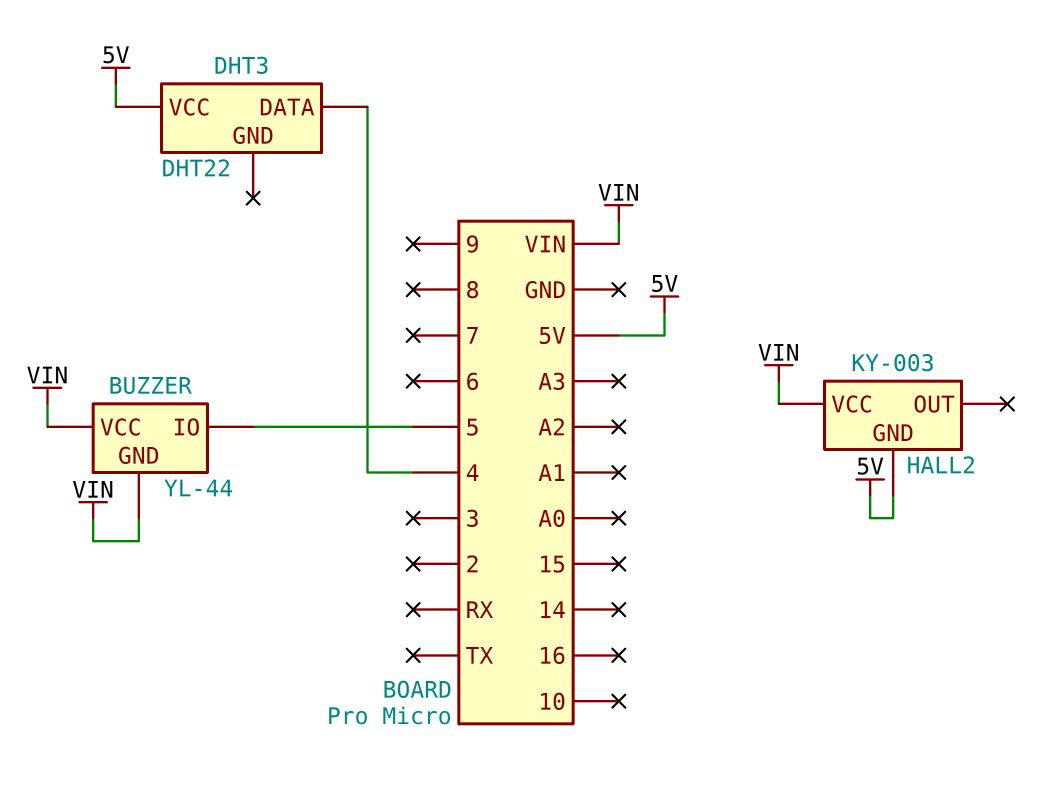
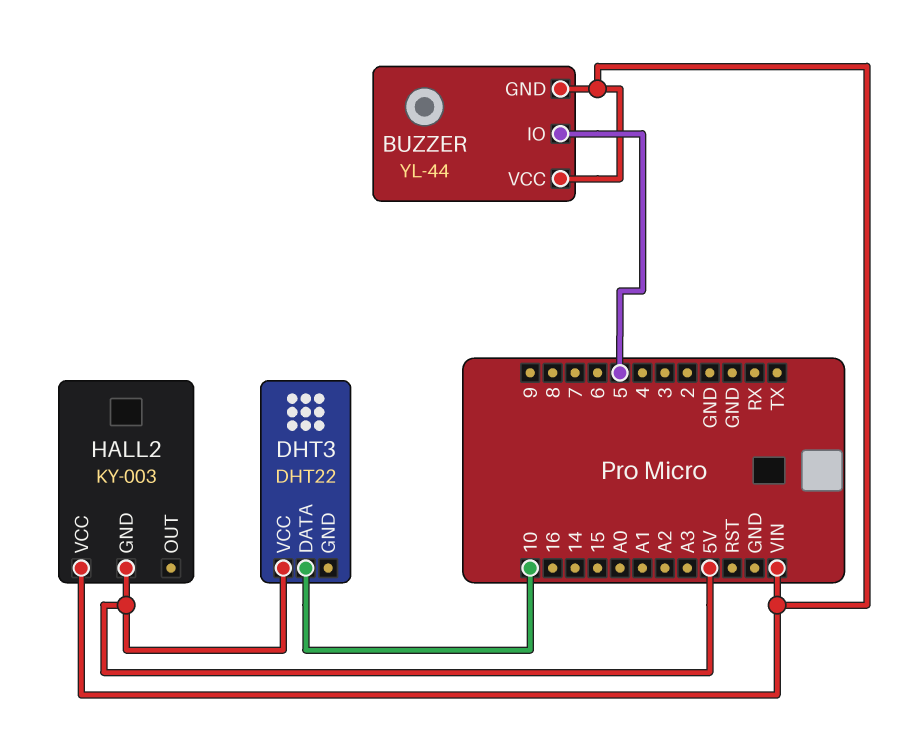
DHT3 pin DATA: 4 -> 10

